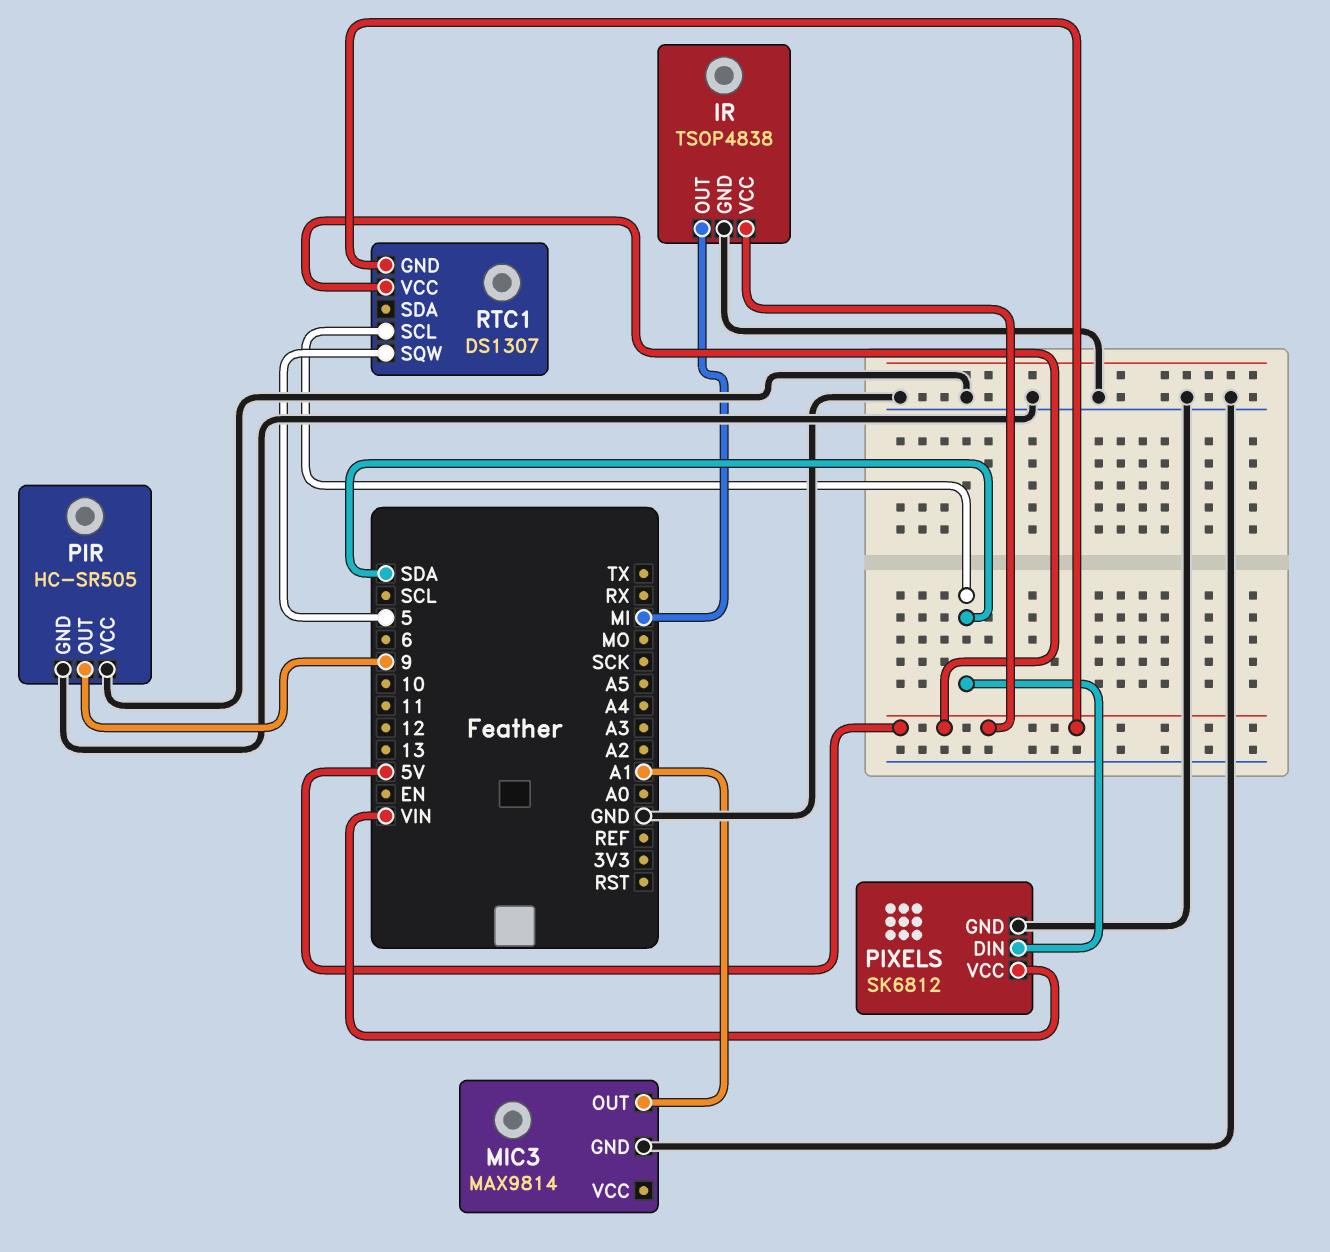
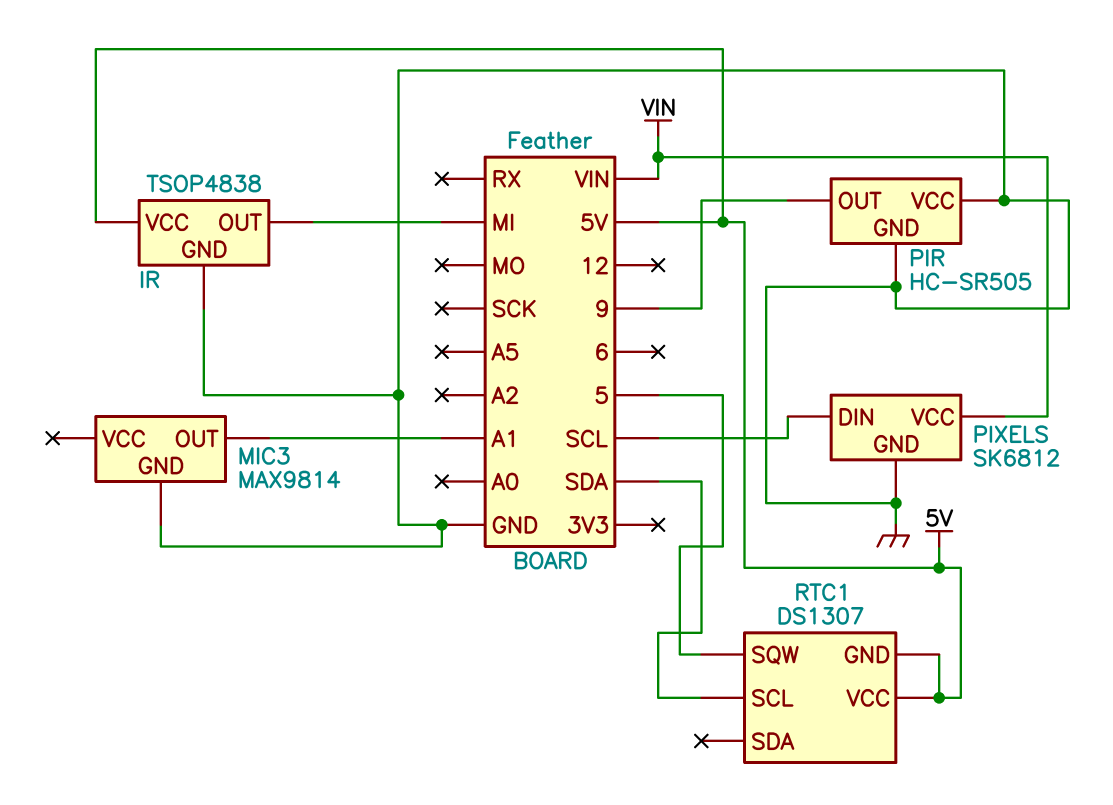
PIXELS pin DIN: SDA -> SCL

